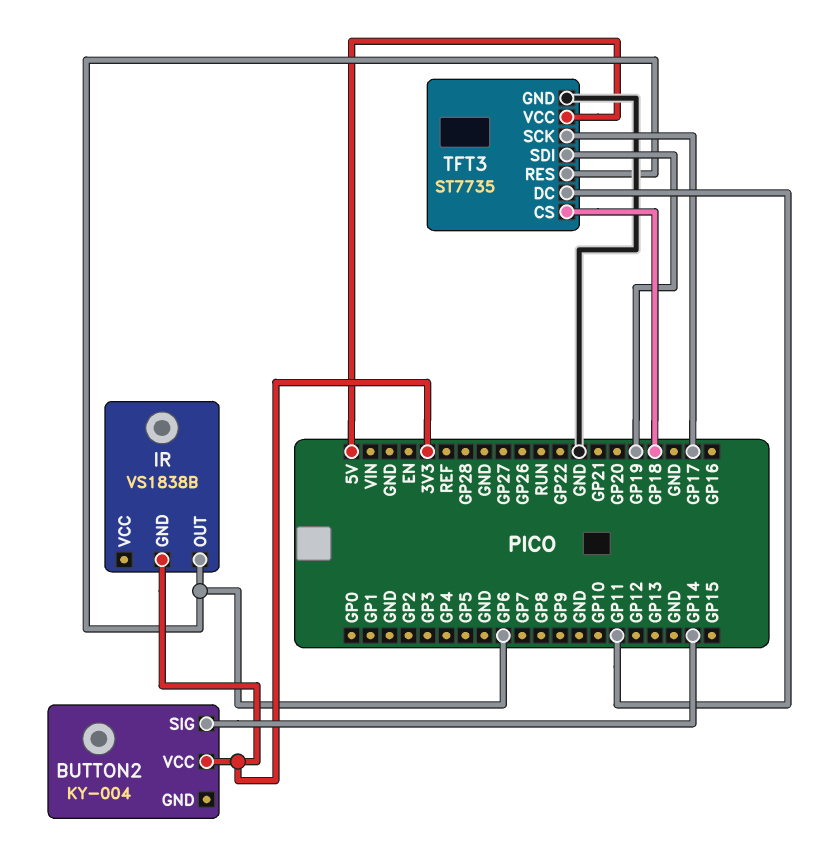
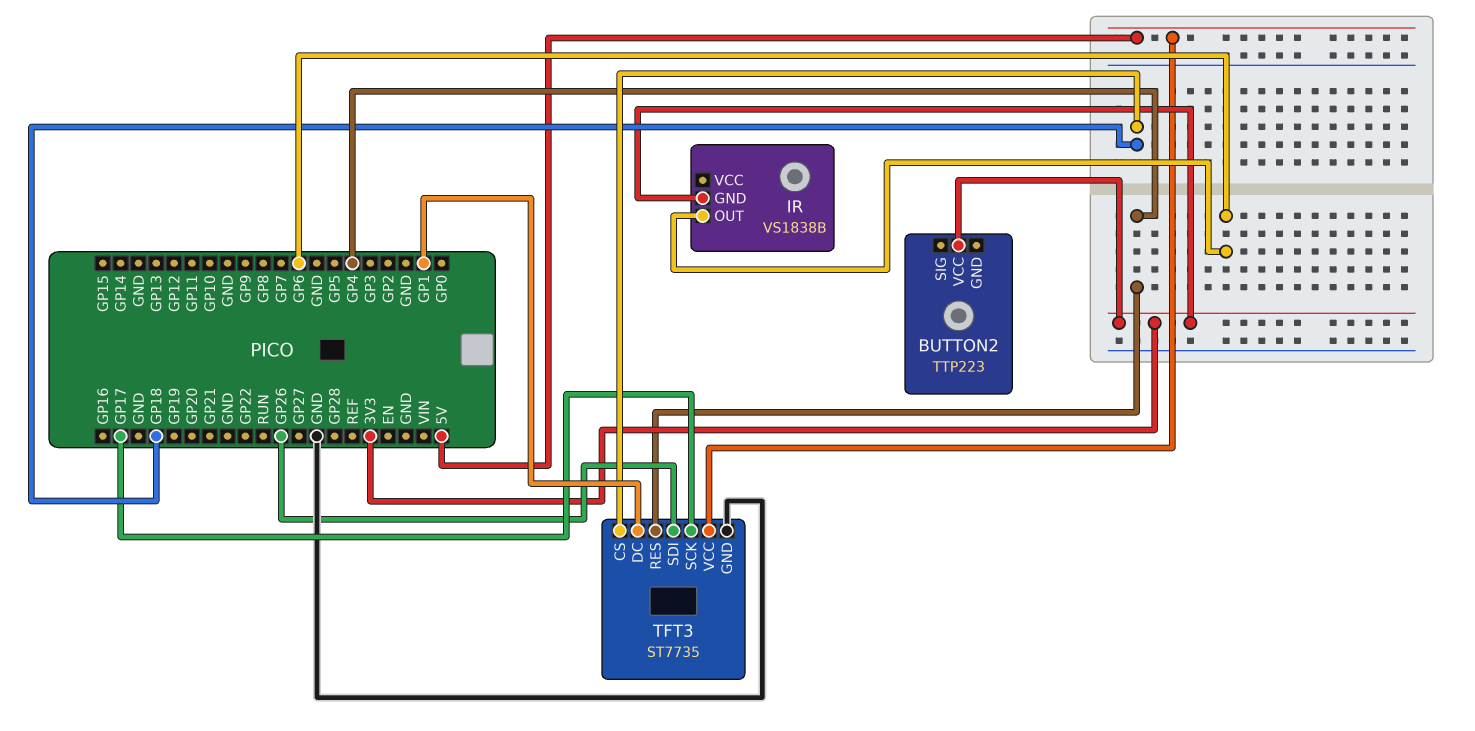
BUTTON2: KY-004 -> TTP223
BUTTON2 pin SIG: GP14 -> none
TFT3 pin DC: GP11 -> GP1
TFT3 pin RES: GP6 -> GP4
TFT3 pin SDI: GP19 -> GP26

